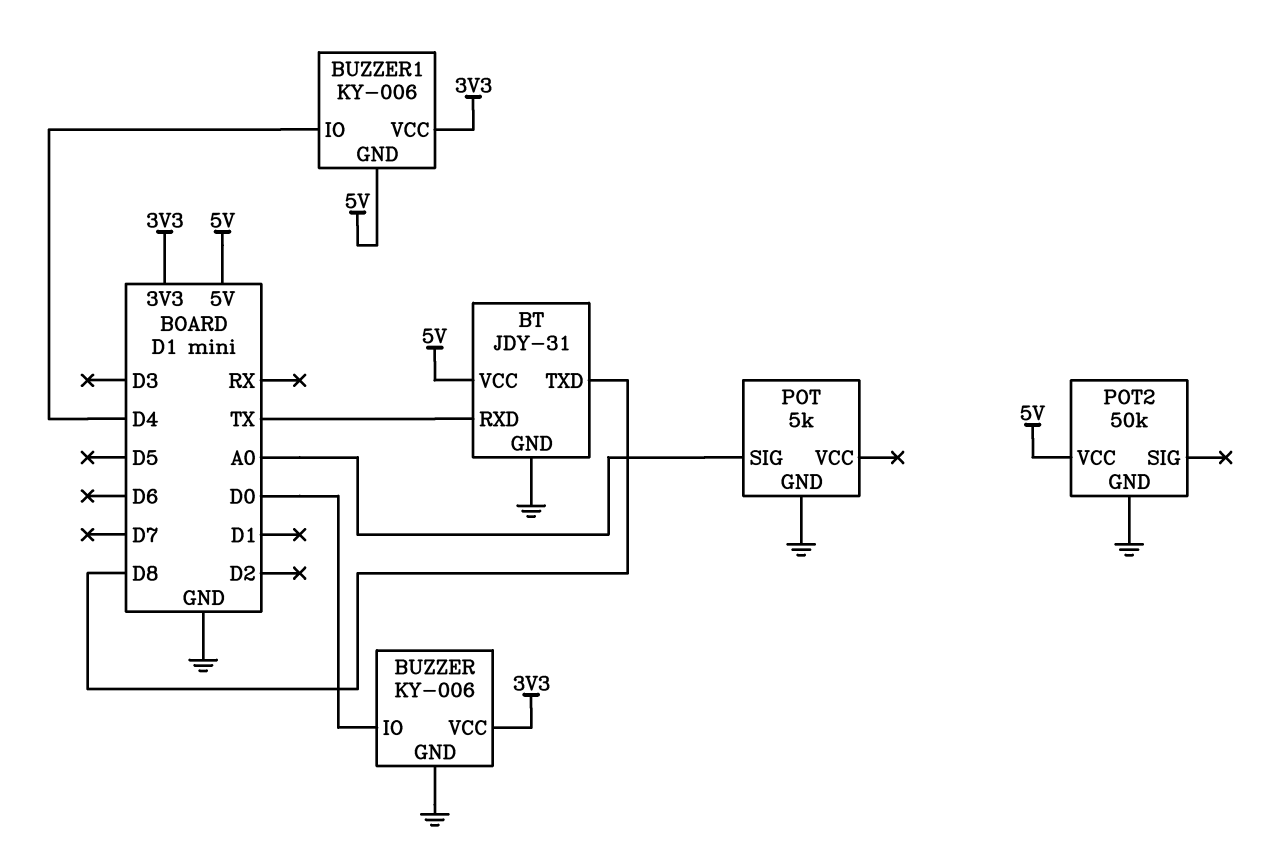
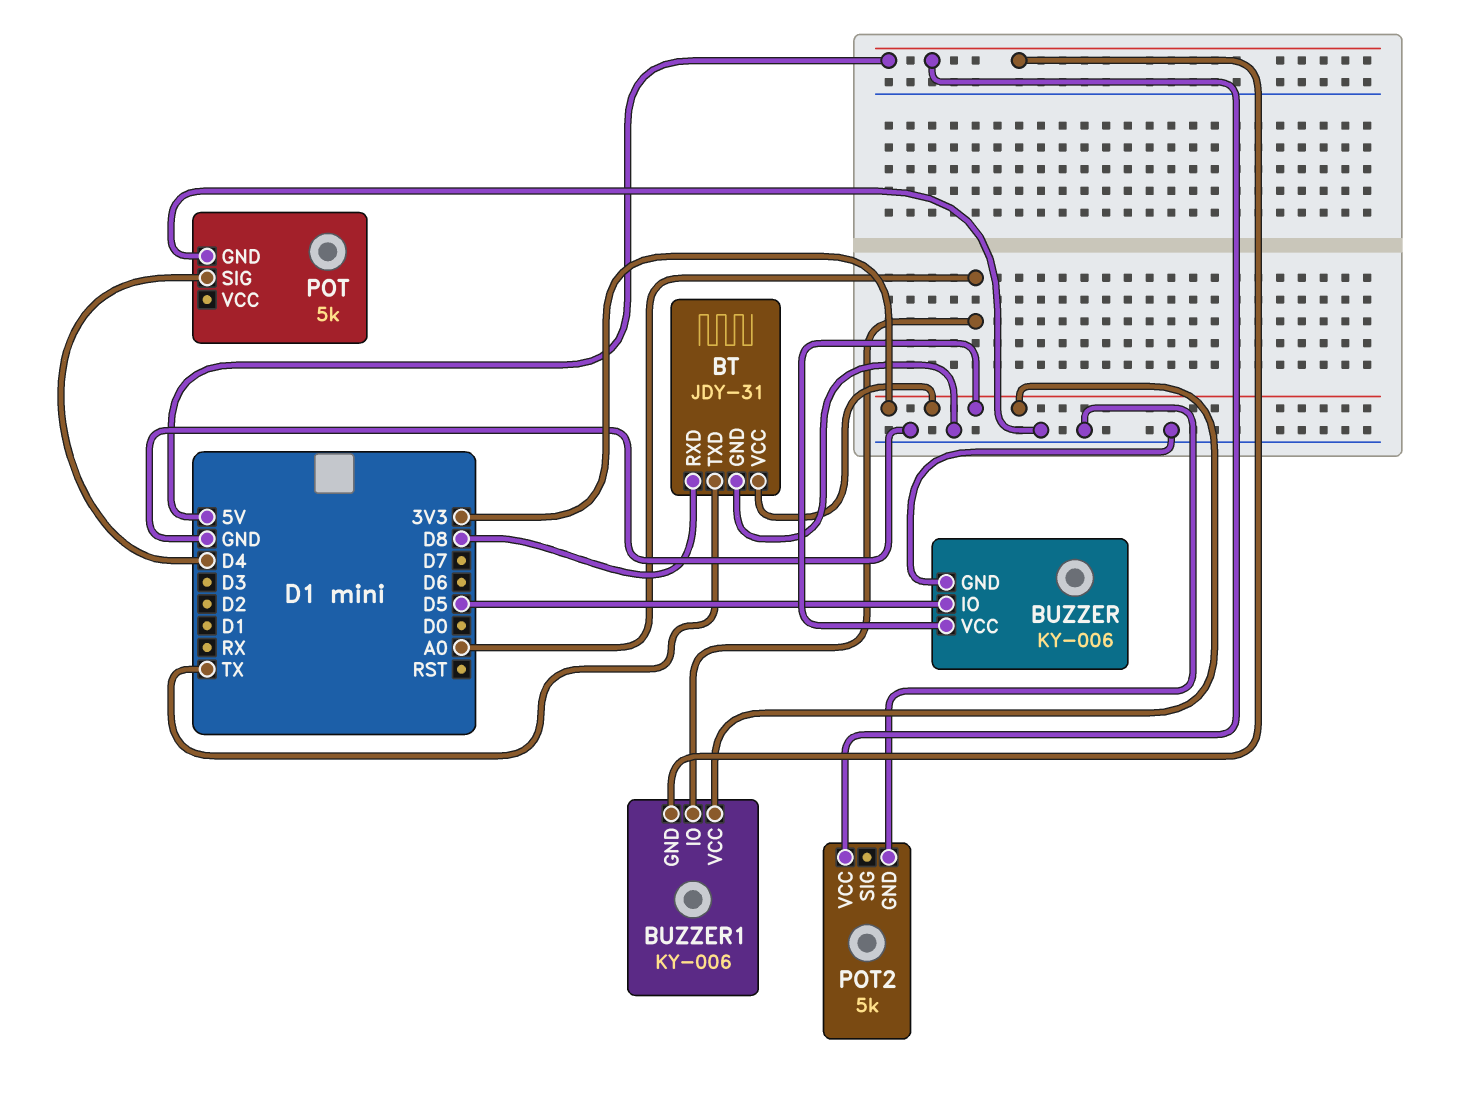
BT pin RXD: TX -> D8
BT pin TXD: D8 -> TX
BT pin VCC: 5V -> 3V3
BUZZER pin IO: D0 -> D5
BUZZER1 pin IO: D4 -> A0
POT pin SIG: A0 -> D4
POT2: 50k -> 5k

